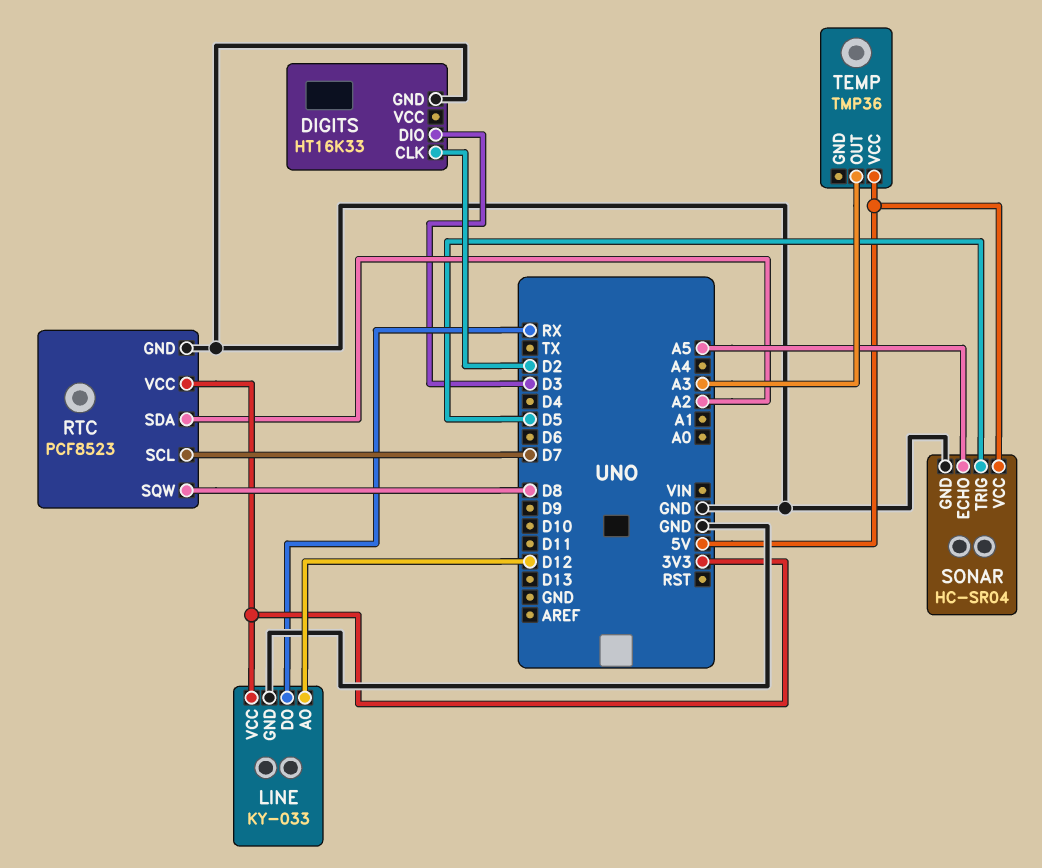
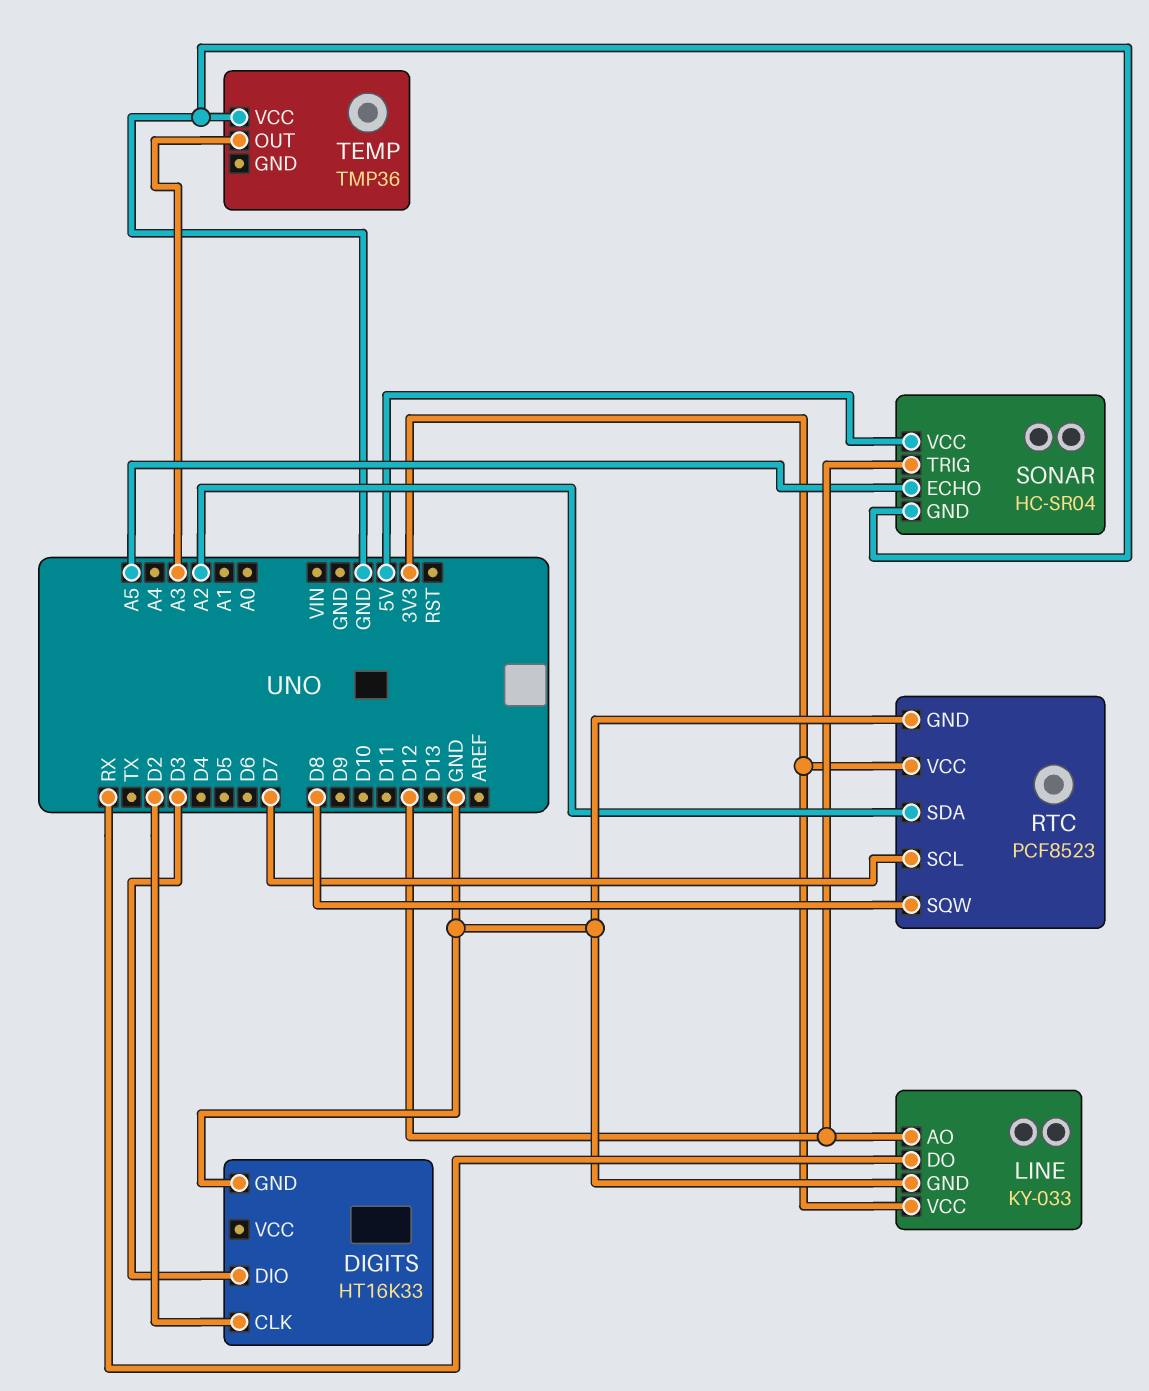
SONAR pin TRIG: D5 -> D12
TEMP pin VCC: 5V -> GND

